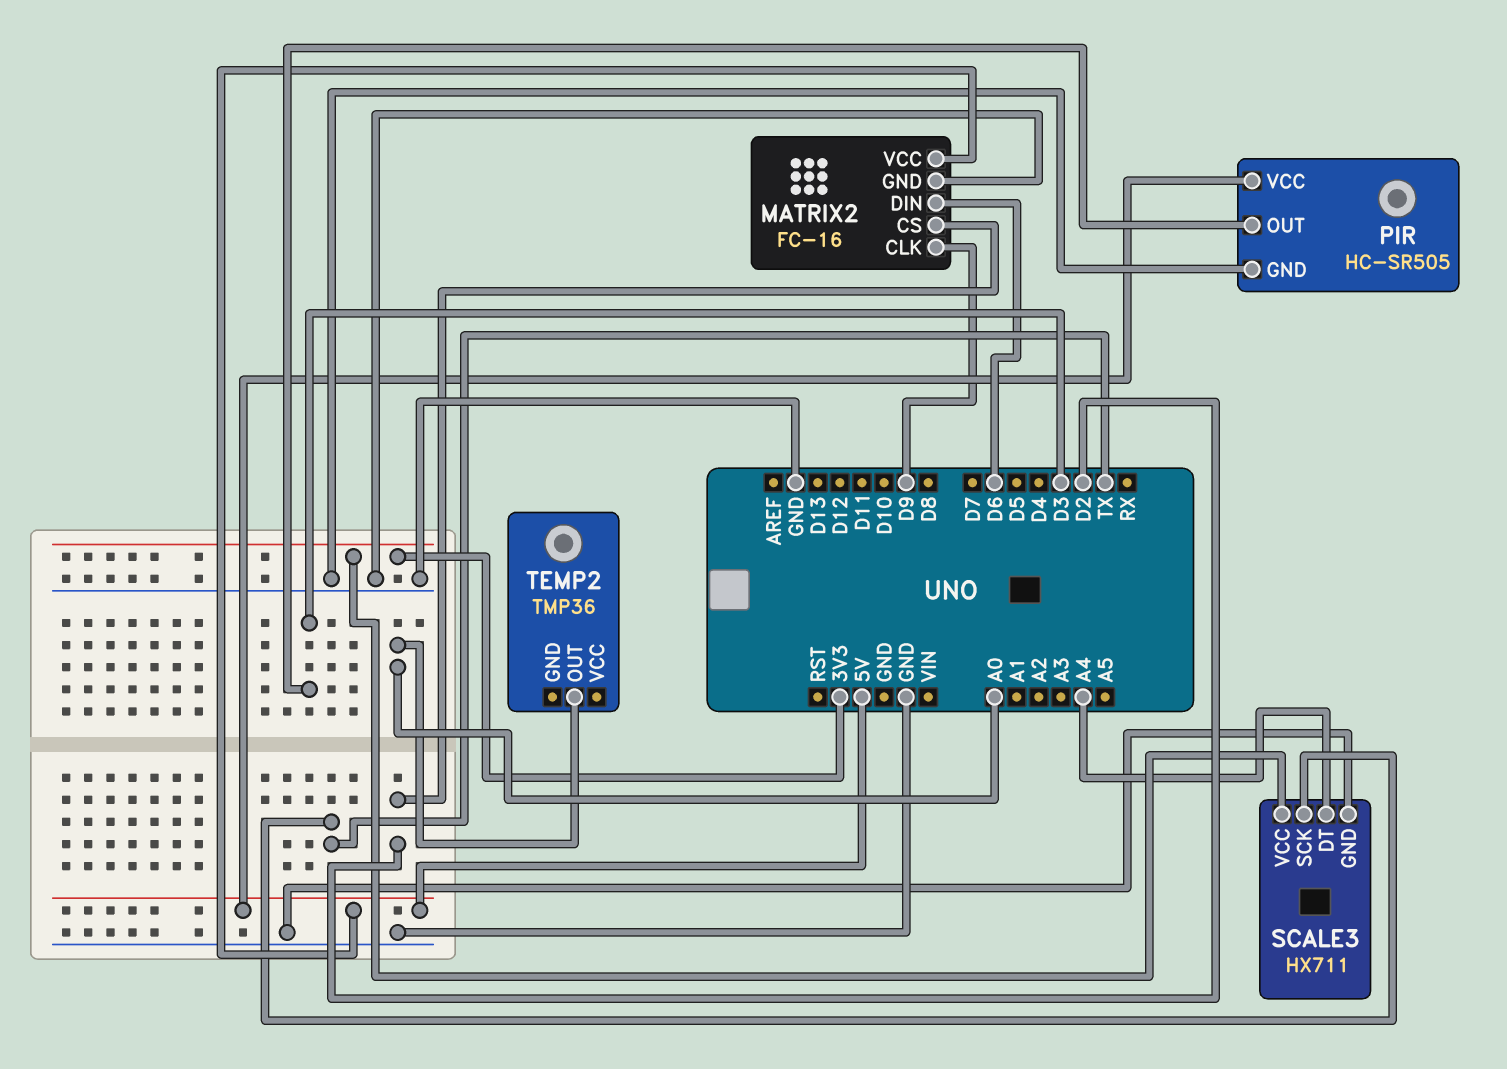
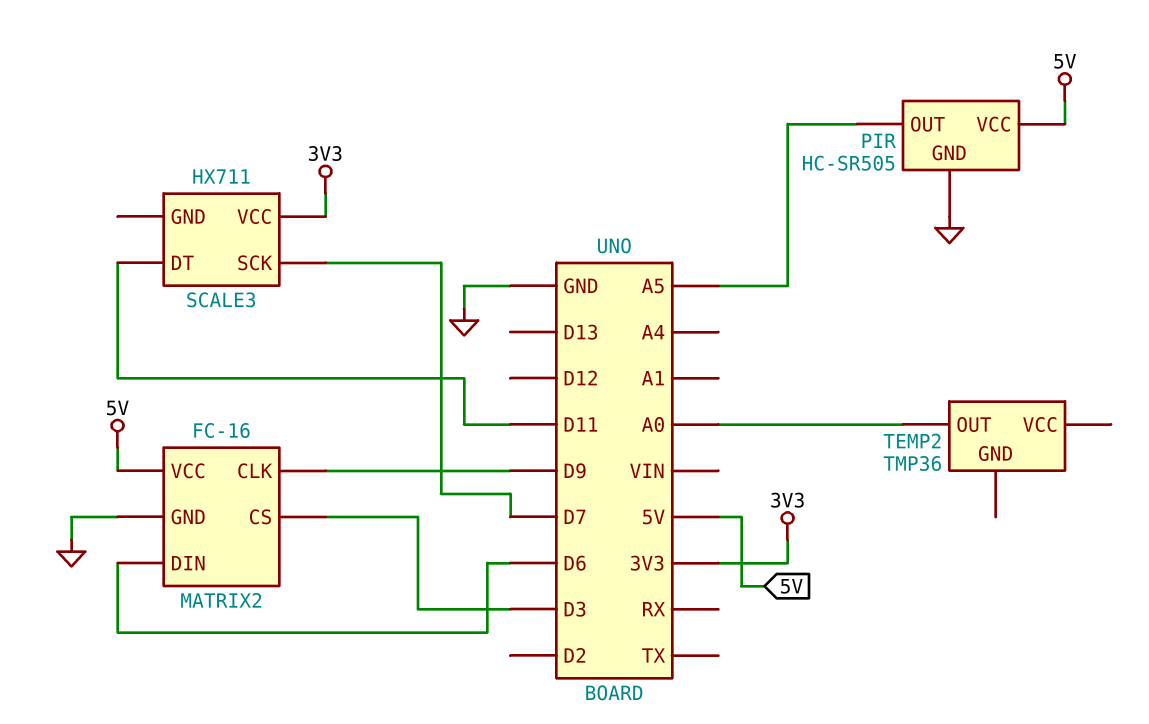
MATRIX2 pin CS: D2 -> D3
PIR pin OUT: D3 -> A5
SCALE3 pin DT: A4 -> D11
SCALE3 pin GND: GND -> none
SCALE3 pin SCK: TX -> D7

